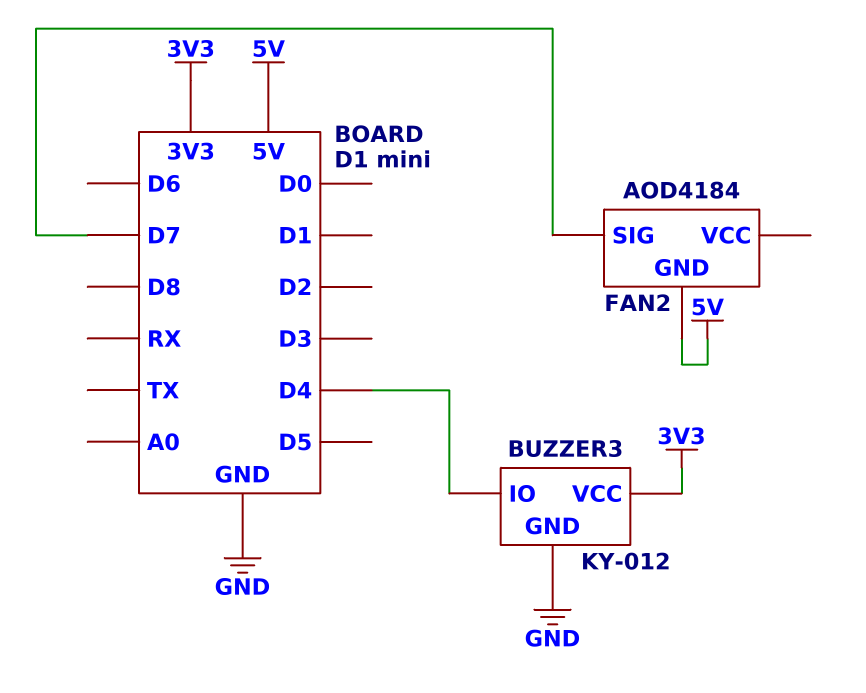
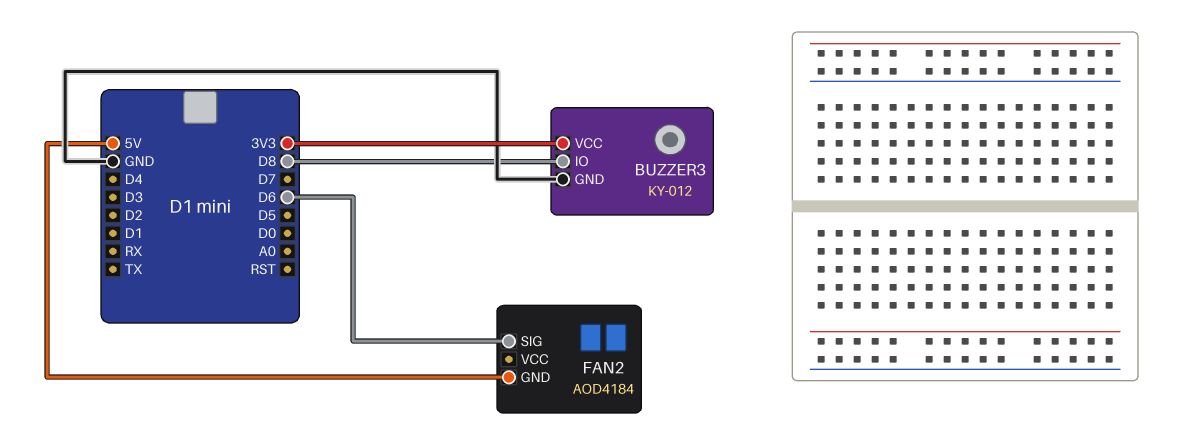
BUZZER3 pin IO: D4 -> D8
FAN2 pin SIG: D7 -> D6

